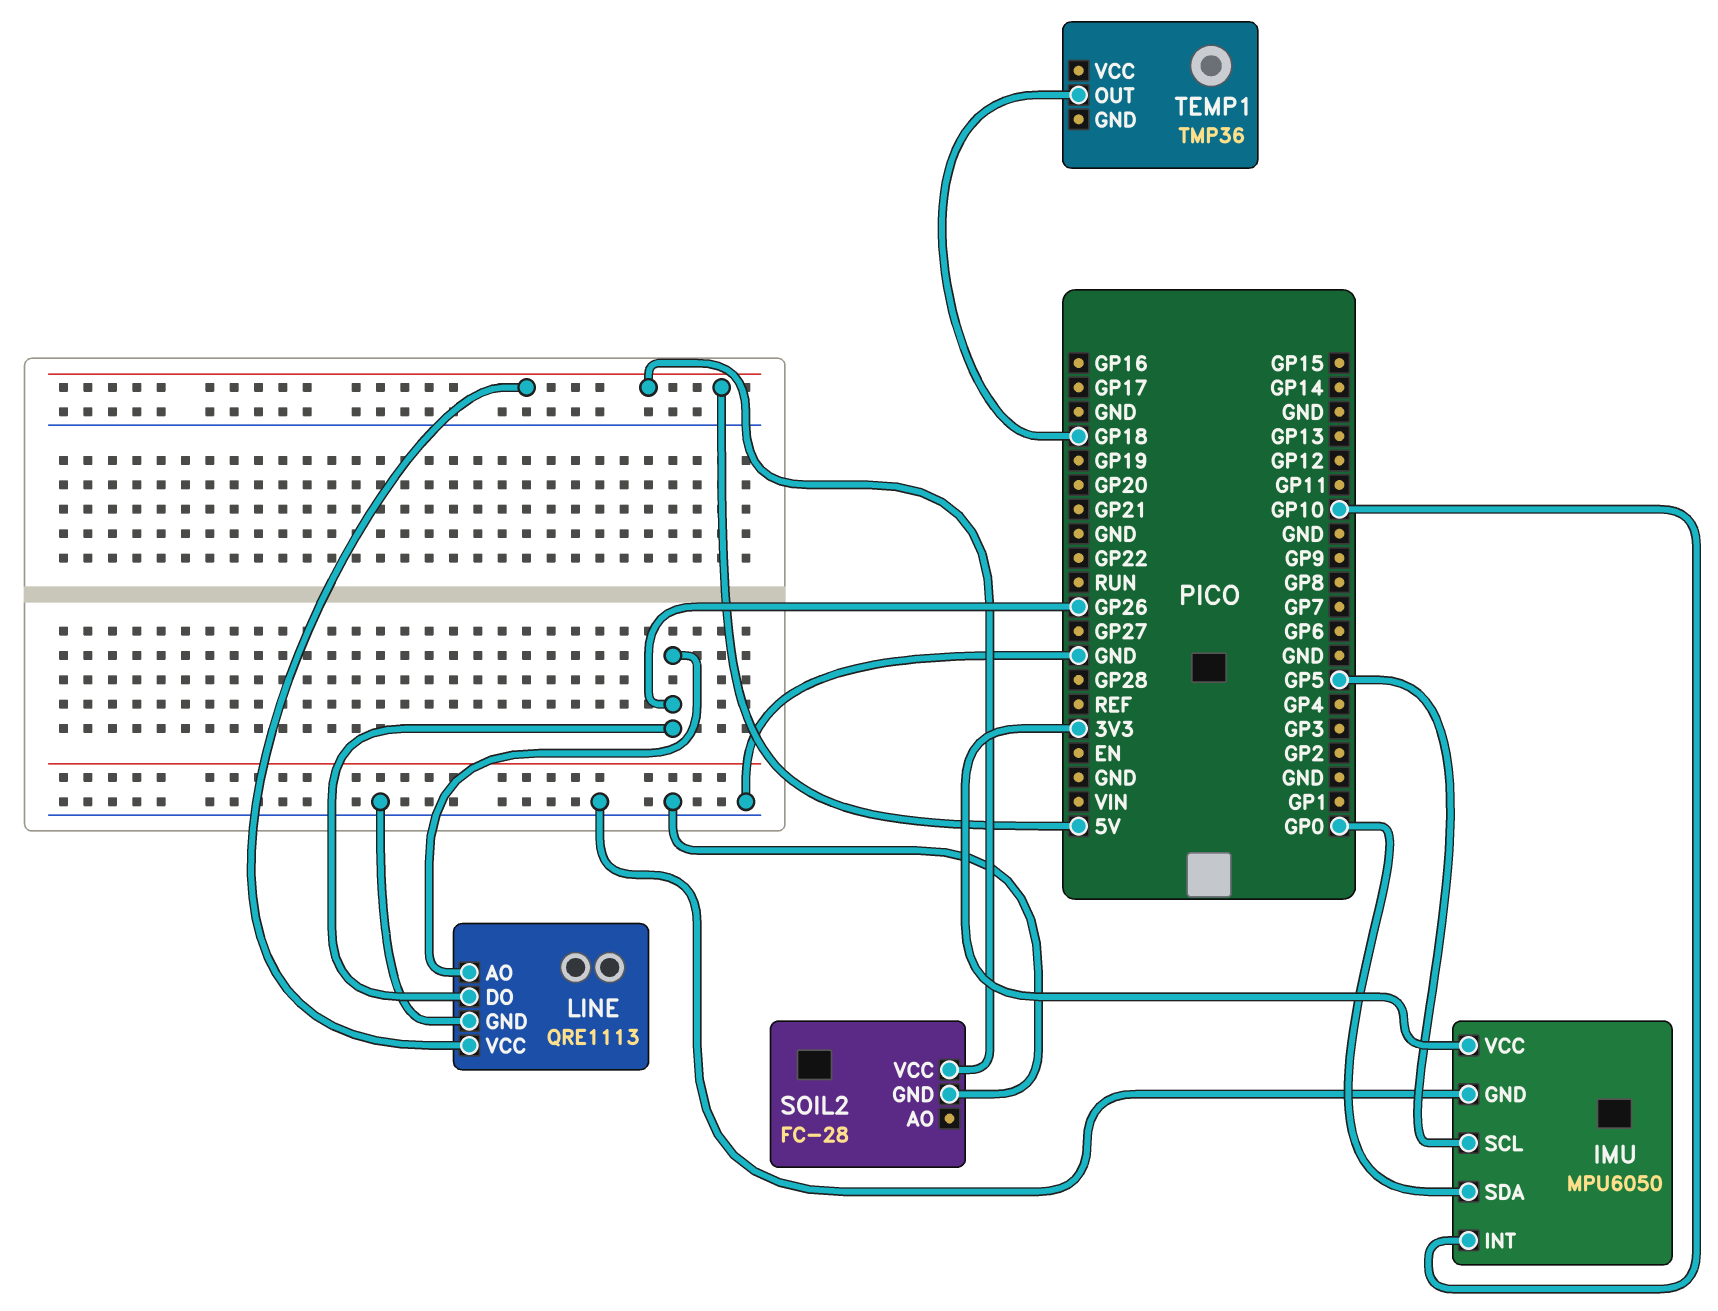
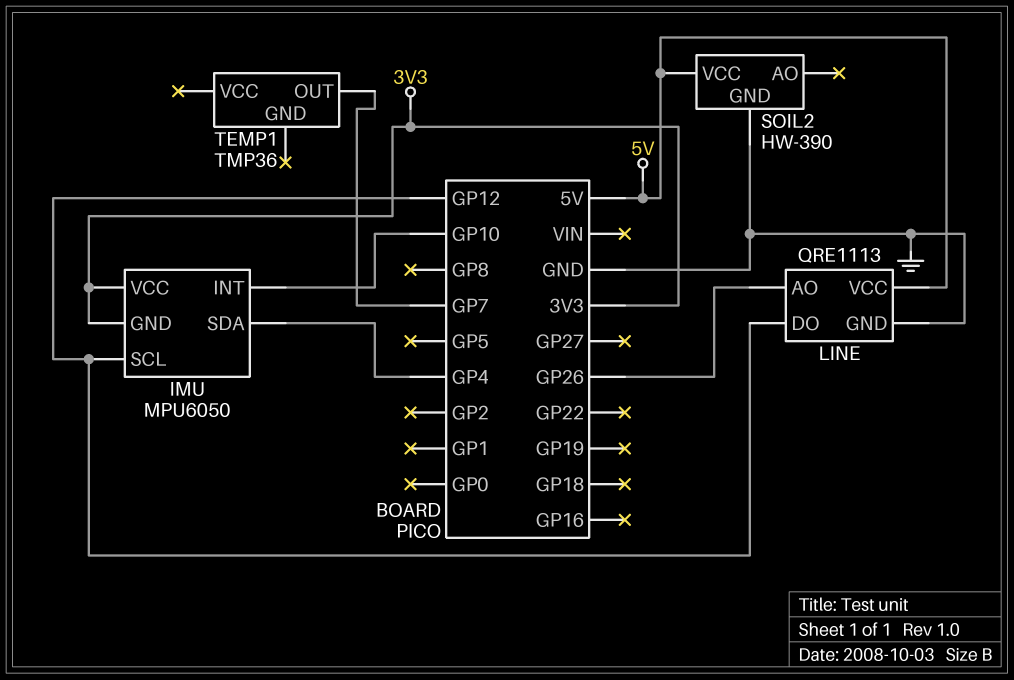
IMU pin GND: GND -> 3V3
IMU pin SCL: GP5 -> GP12
IMU pin SDA: GP0 -> GP4
LINE pin DO: GP26 -> GP12
SOIL2: FC-28 -> HW-390
TEMP1 pin OUT: GP18 -> GP7

